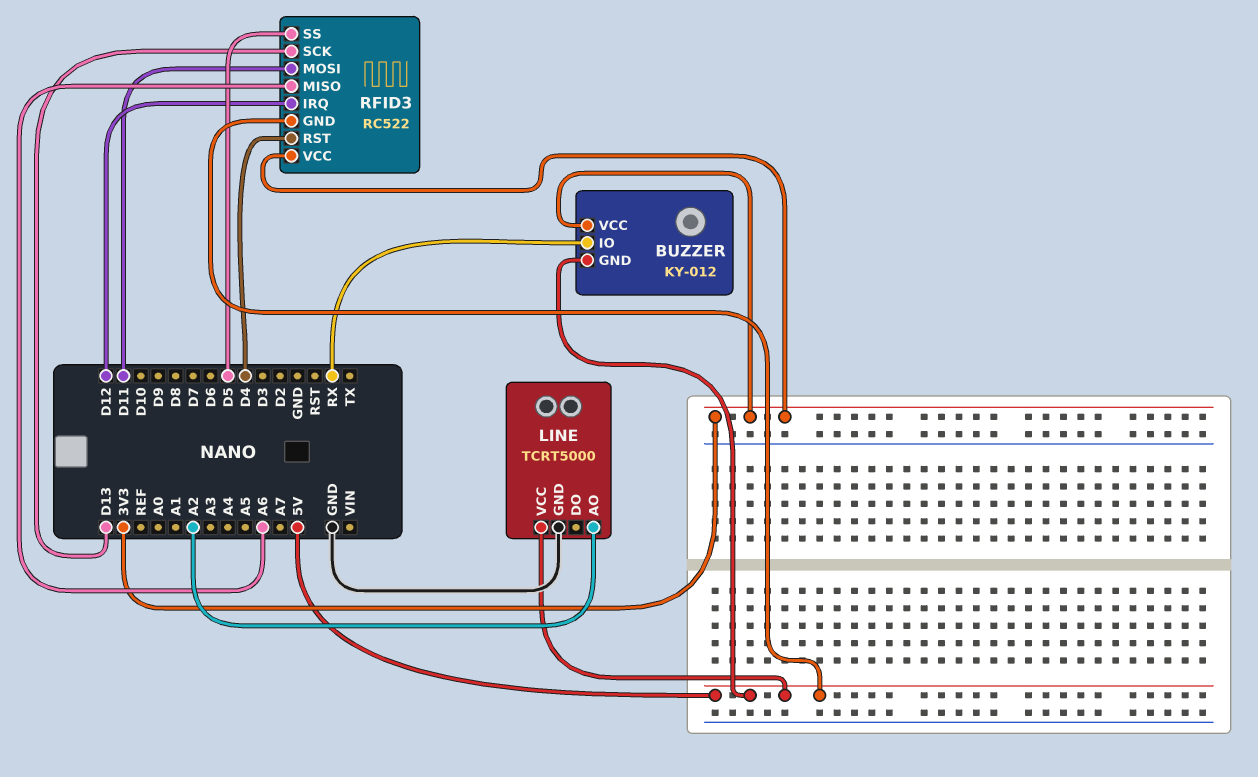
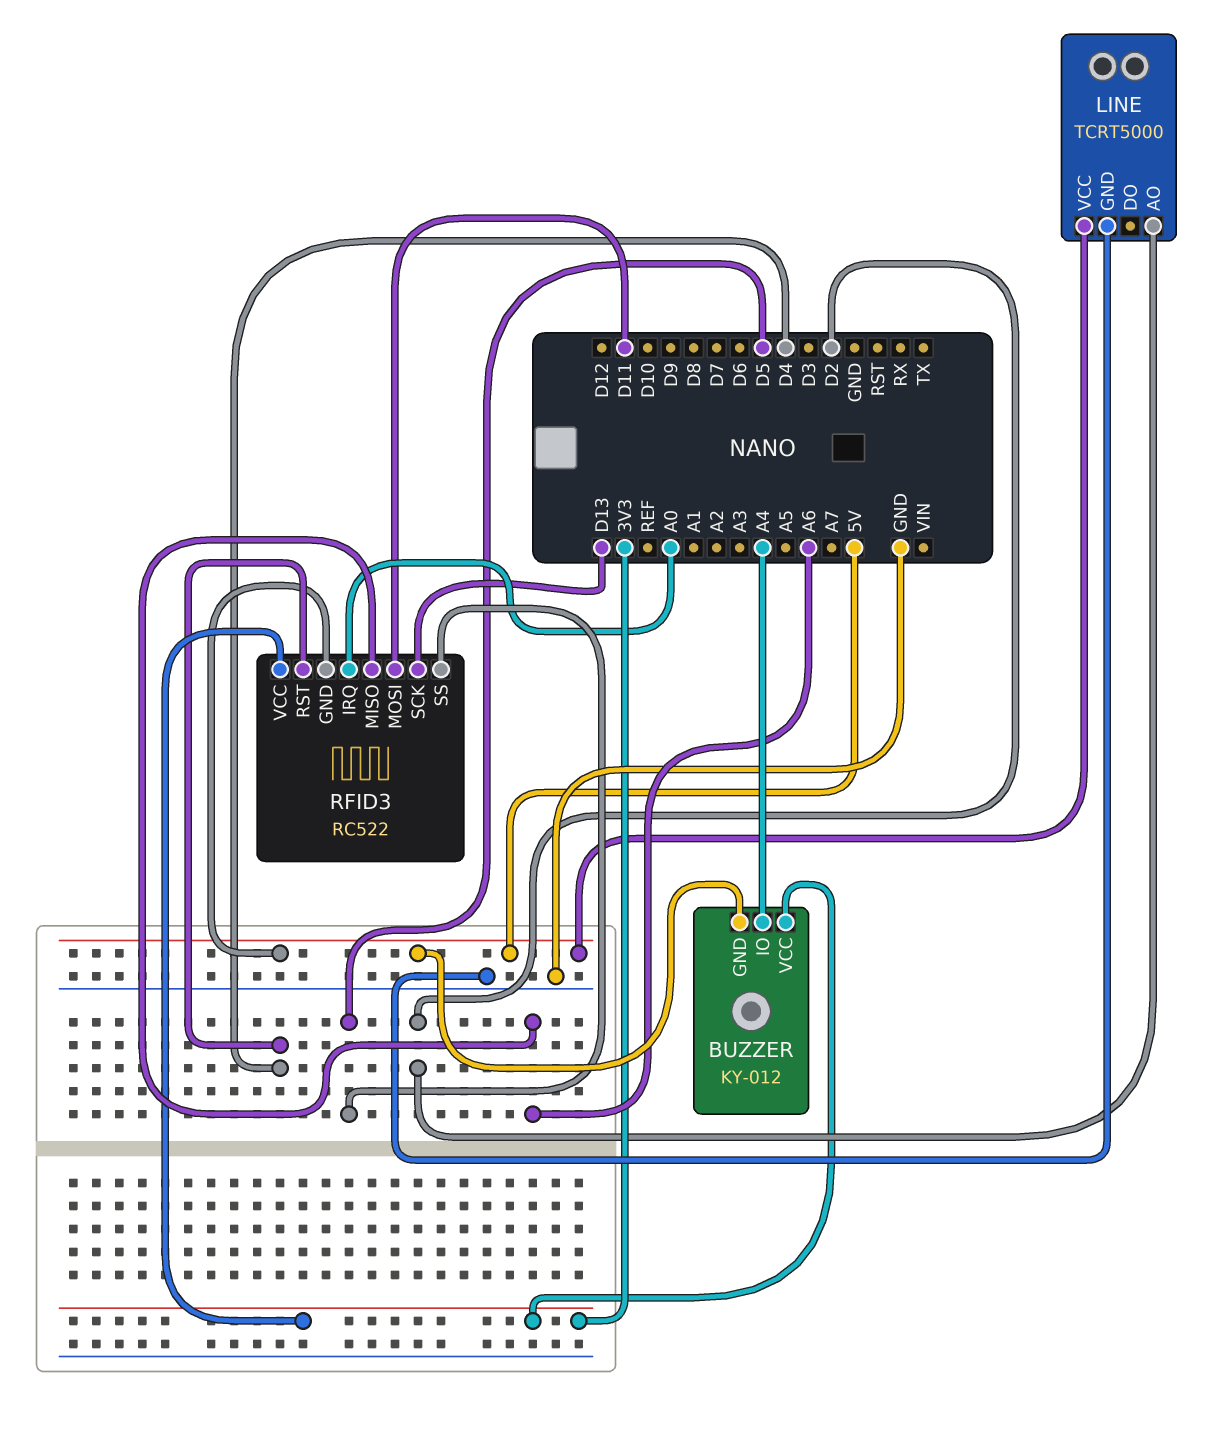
BUZZER pin IO: RX -> A4
LINE pin AO: A2 -> D2
RFID3 pin IRQ: D12 -> A0

